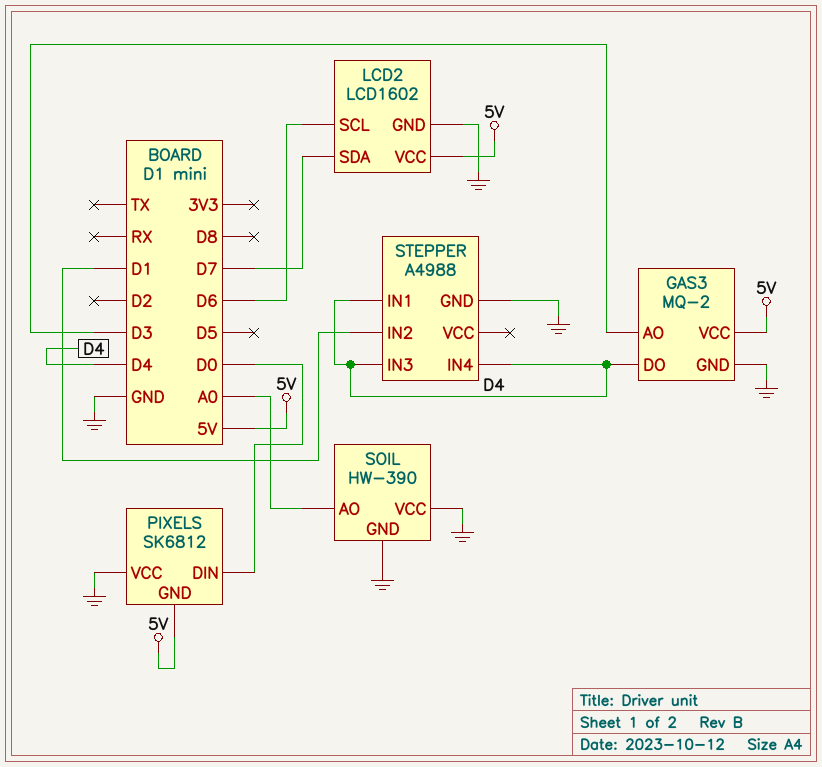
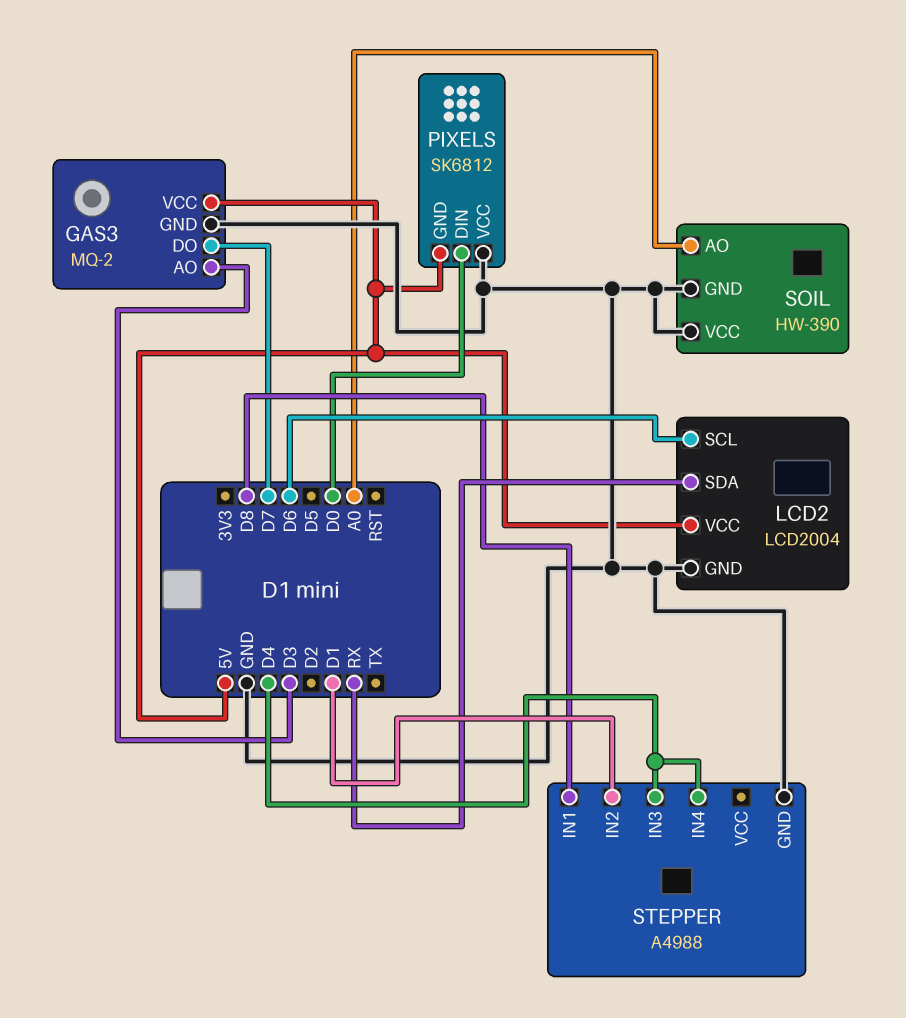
GAS3 pin DO: D4 -> D7
LCD2: LCD1602 -> LCD2004
LCD2 pin SDA: D7 -> RX
STEPPER pin IN1: D4 -> D8

